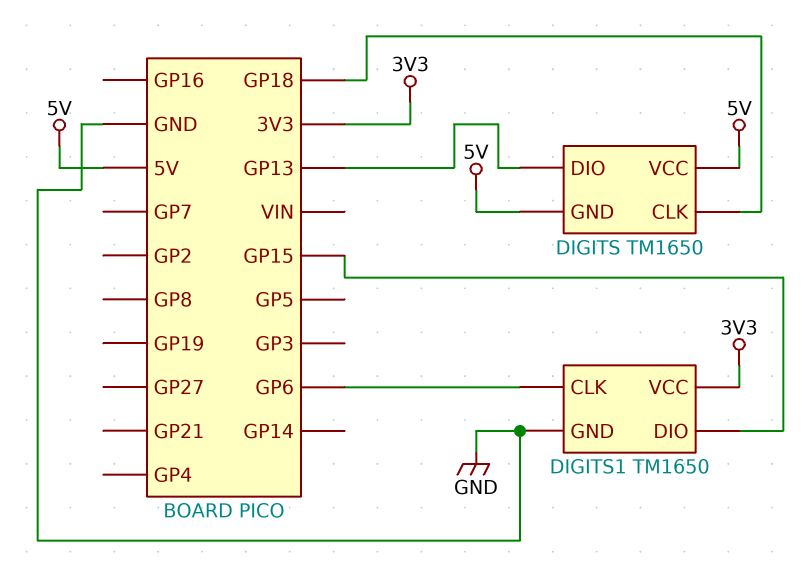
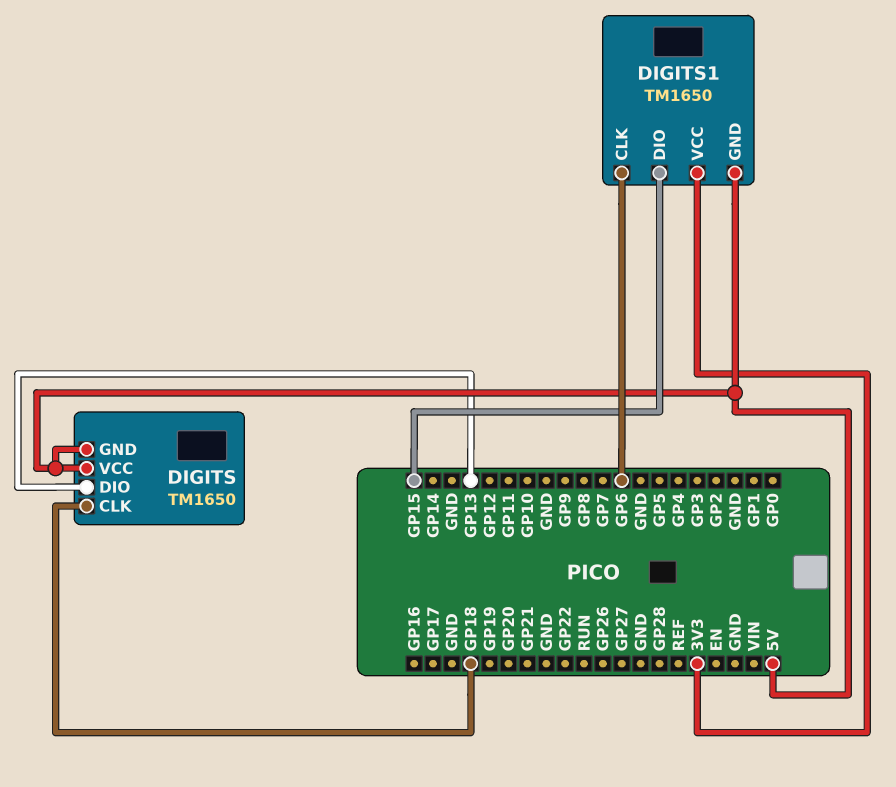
DIGITS1 pin GND: GND -> 5V

